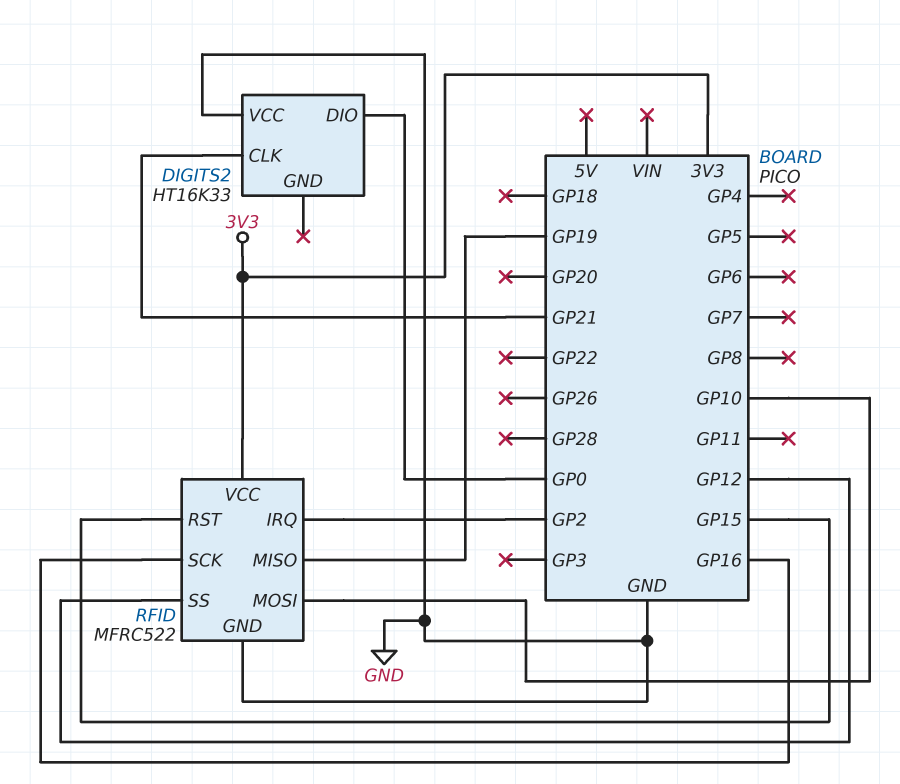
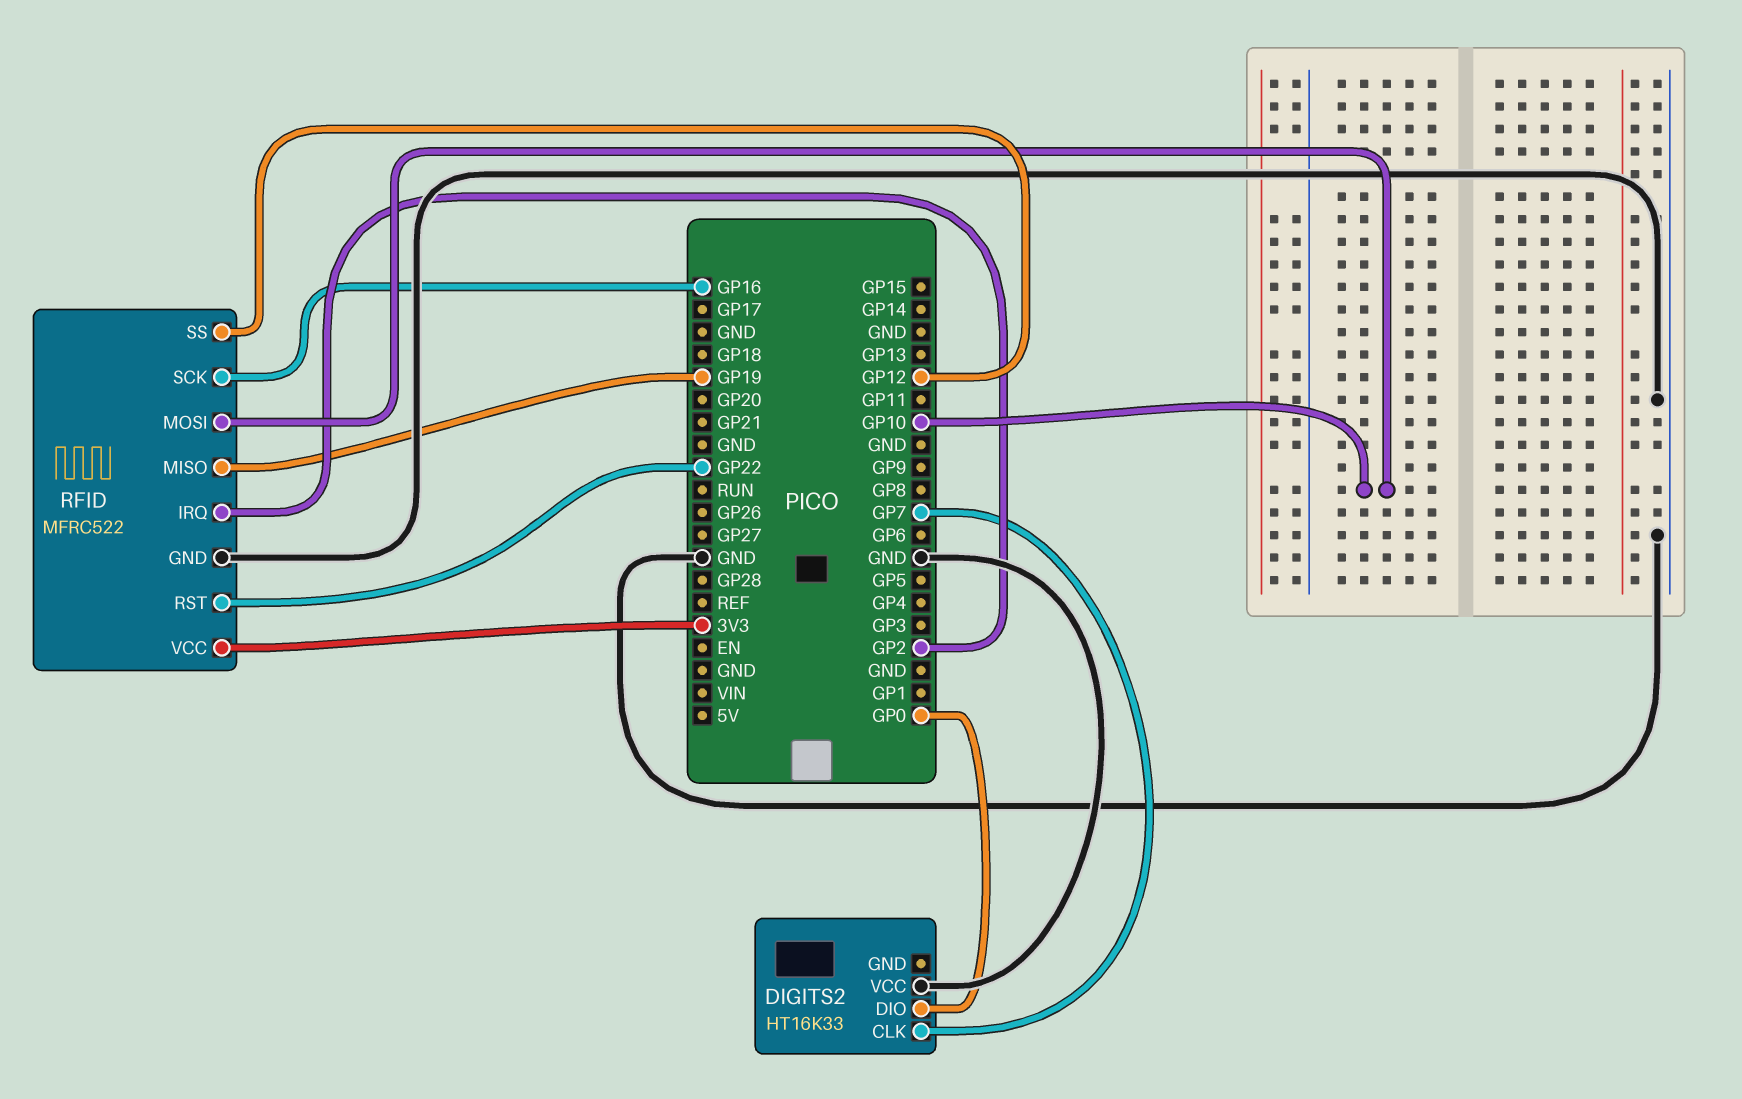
DIGITS2 pin CLK: GP21 -> GP7
RFID pin RST: GP15 -> GP22

